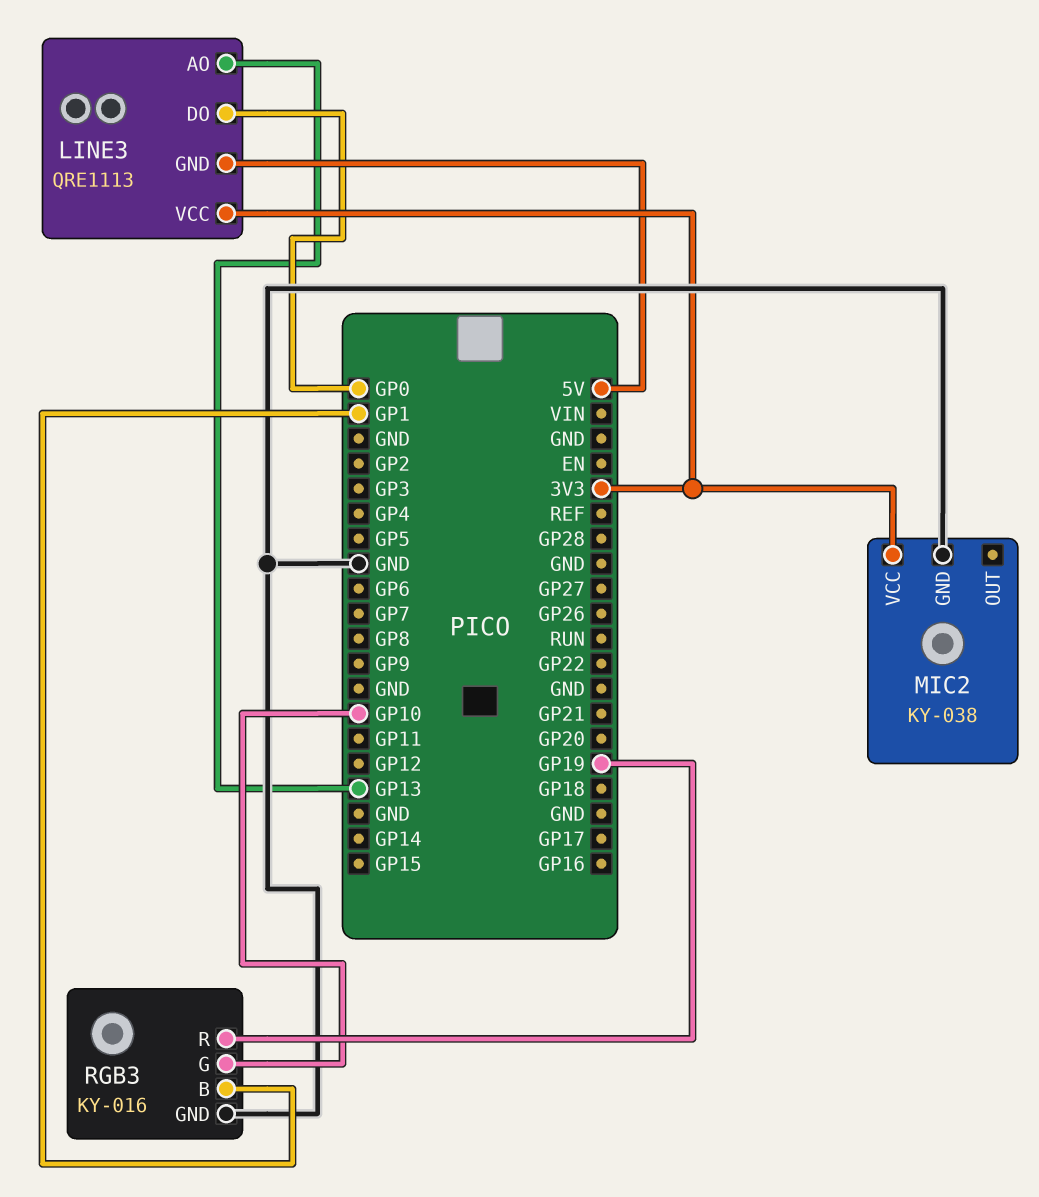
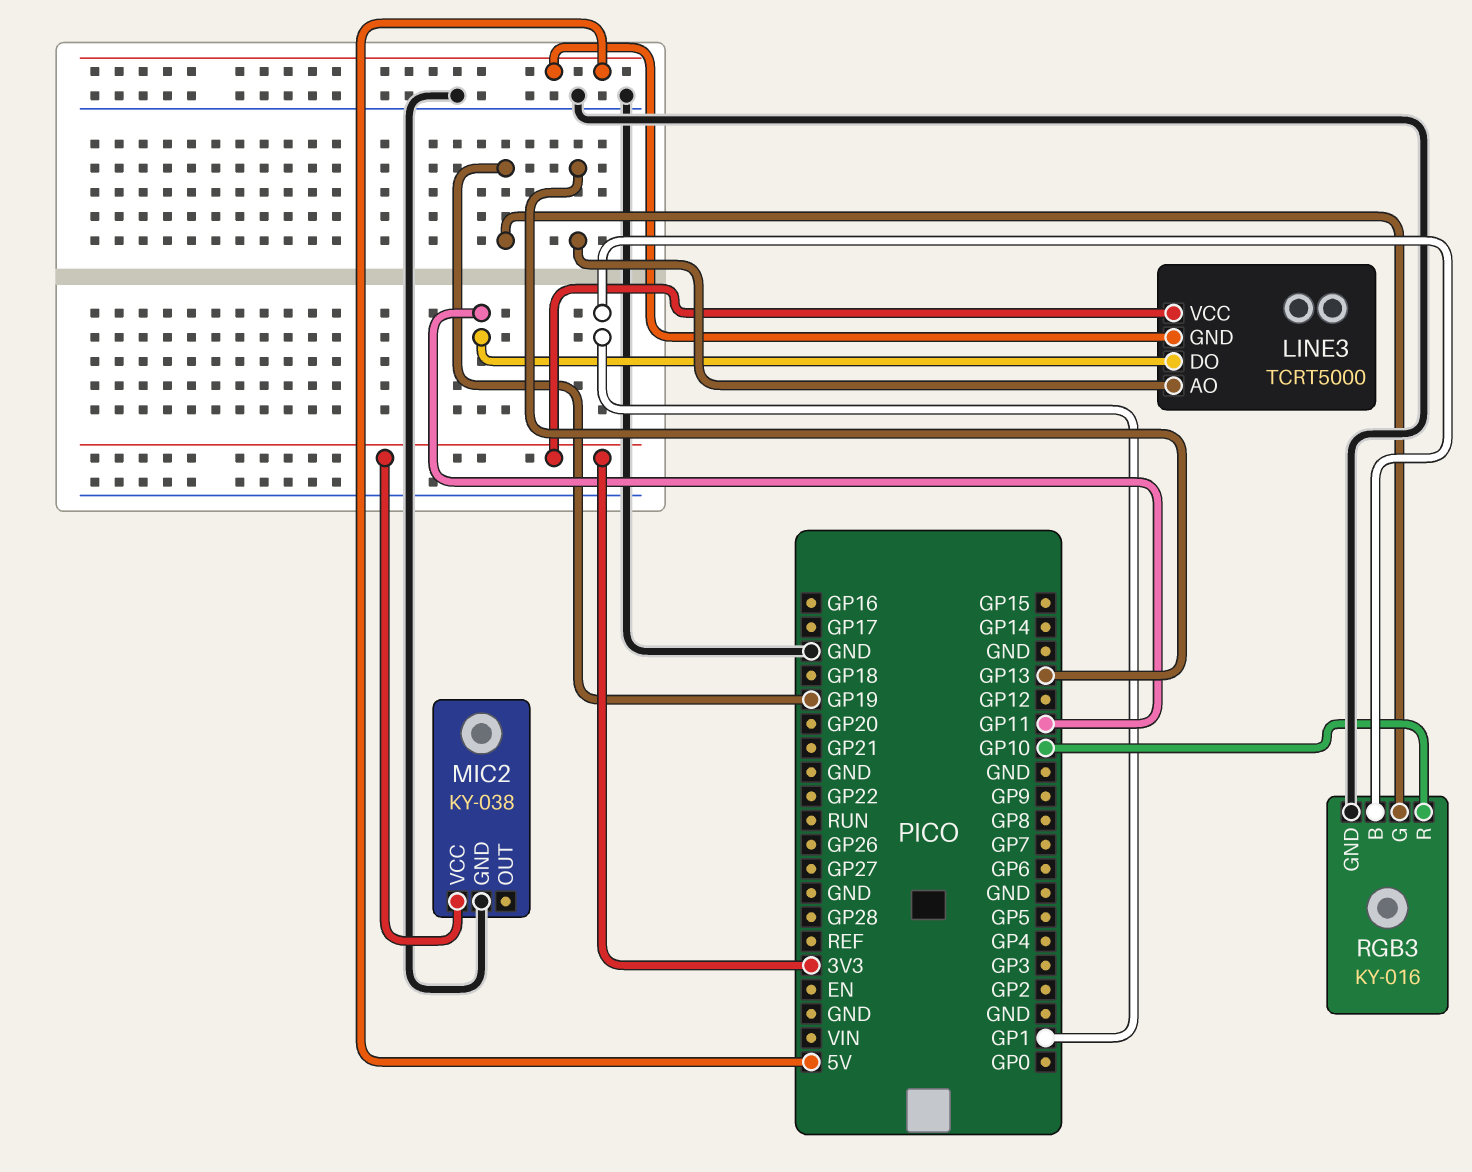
LINE3: QRE1113 -> TCRT5000
LINE3 pin DO: GP0 -> GP11
RGB3 pin G: GP10 -> GP19
RGB3 pin R: GP19 -> GP10

